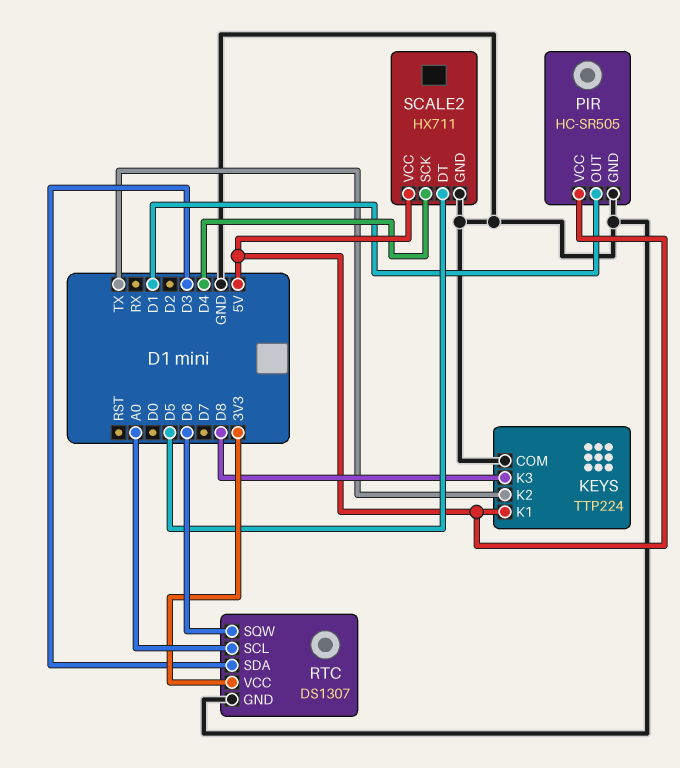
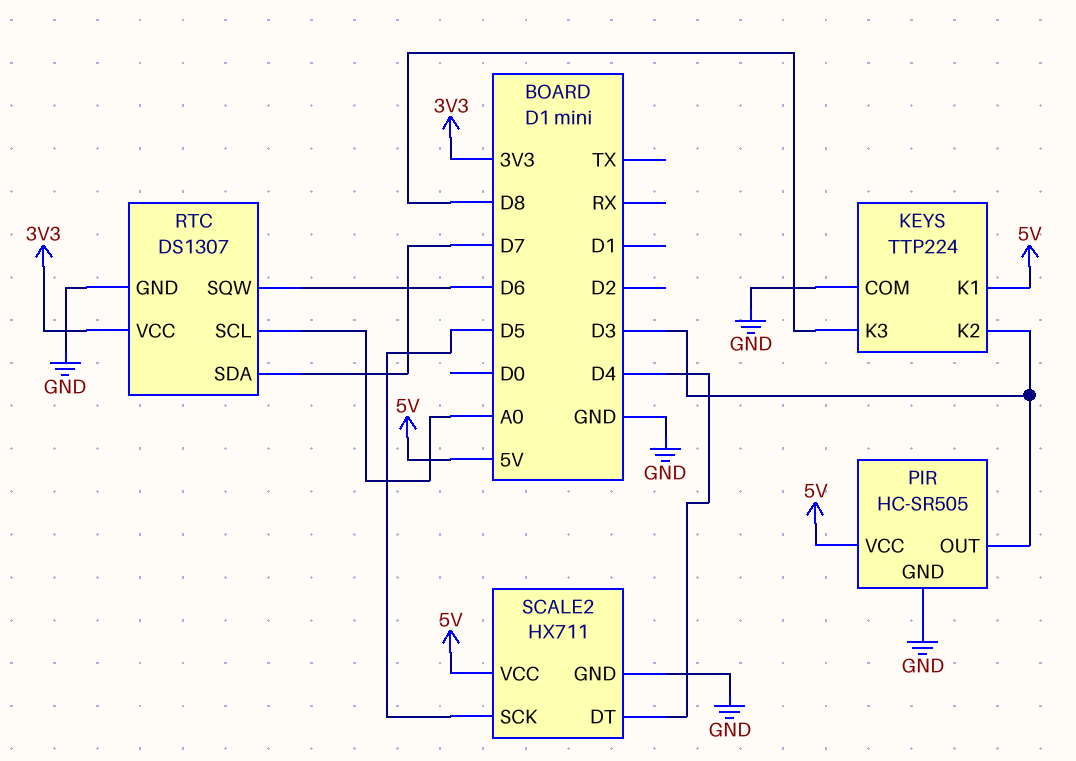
KEYS pin K2: TX -> D3
PIR pin OUT: D1 -> D3
RTC pin SDA: D3 -> D7
SCALE2 pin DT: D5 -> D4
SCALE2 pin SCK: D4 -> D5

